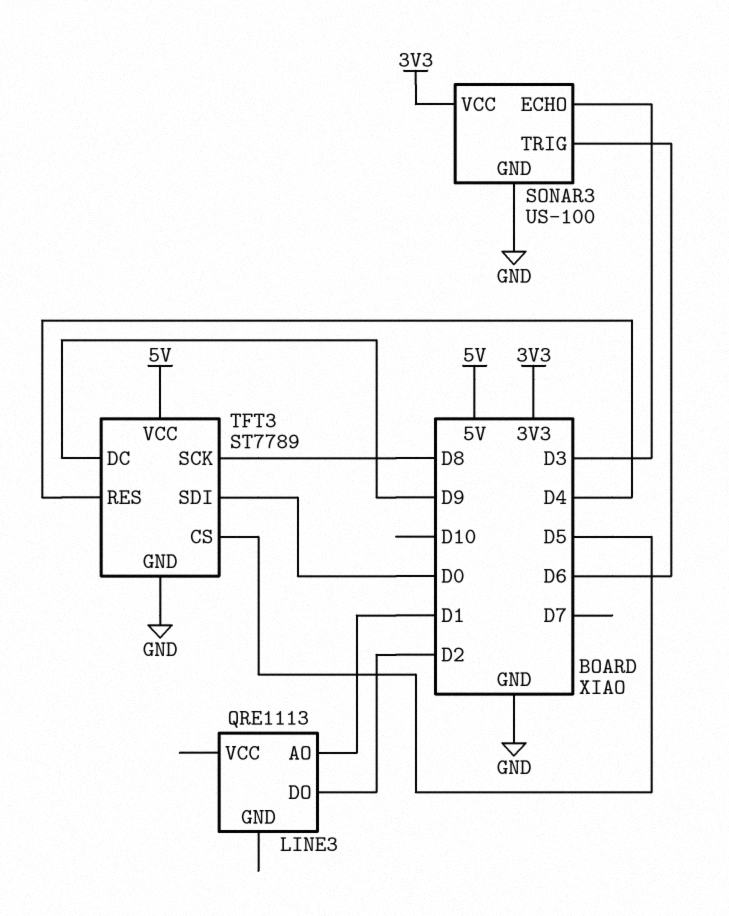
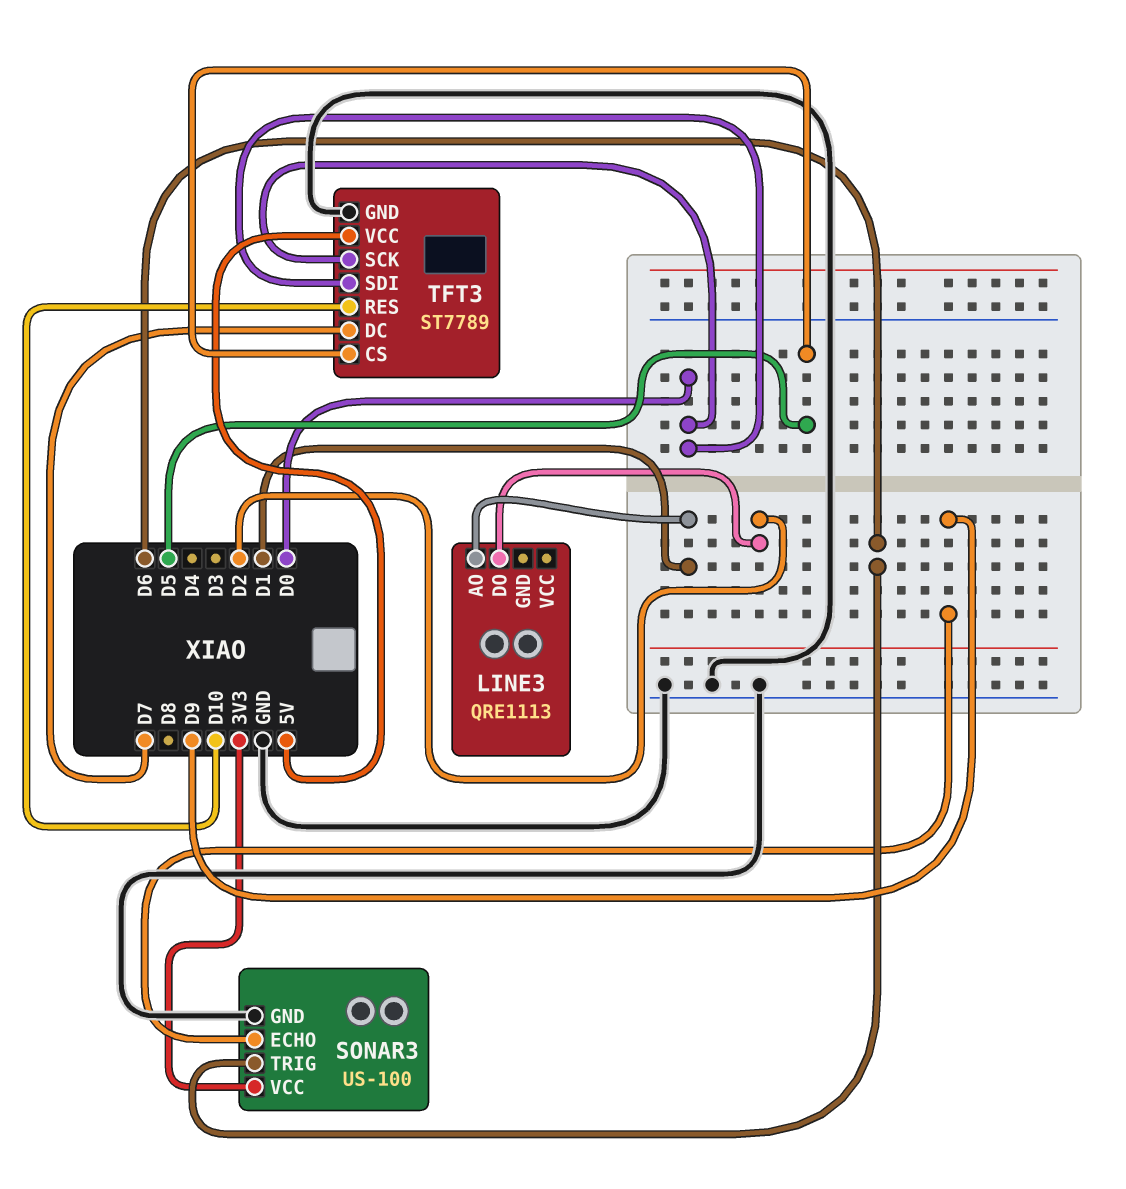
SONAR3 pin ECHO: D3 -> D9
TFT3 pin DC: D9 -> D7
TFT3 pin RES: D4 -> D10
TFT3 pin SCK: D8 -> D0

